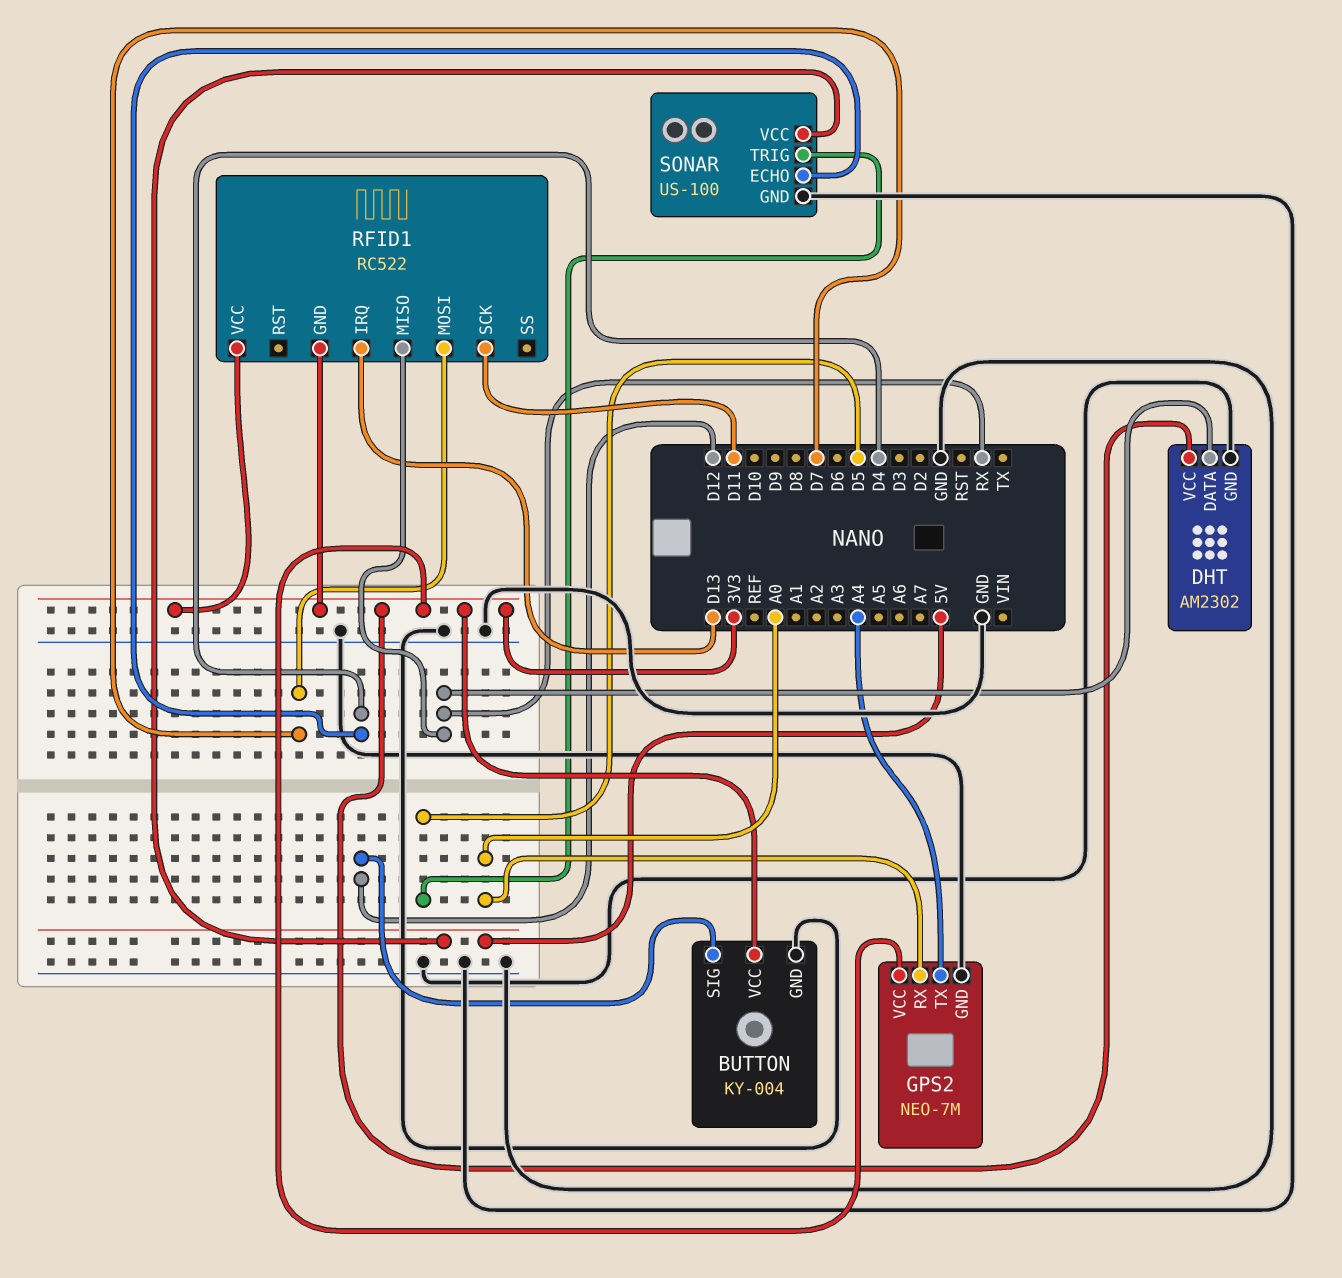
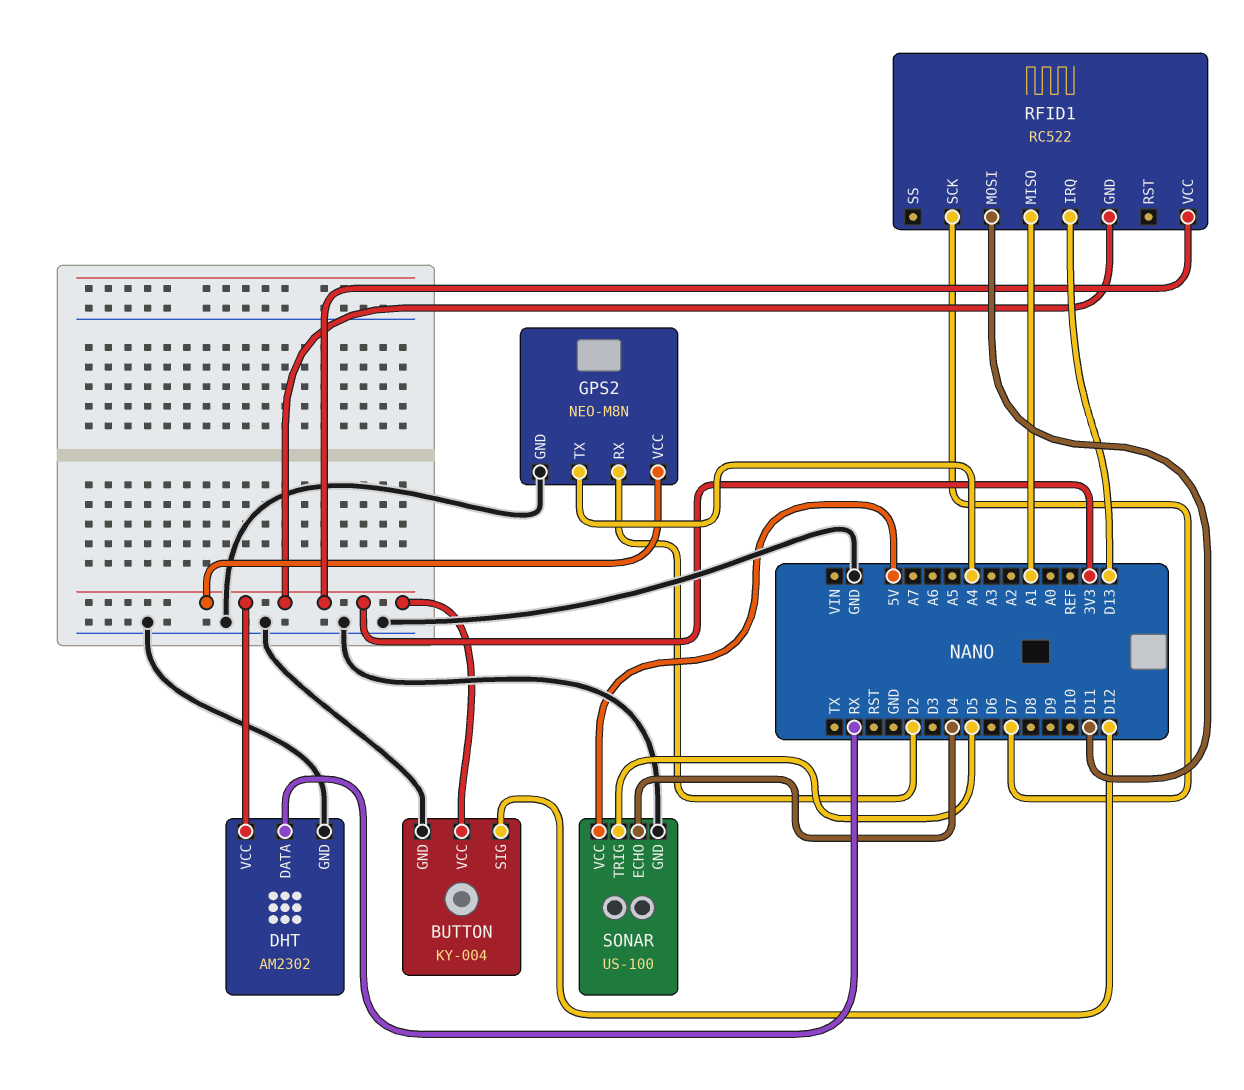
GPS2: NEO-7M -> NEO-M8N
GPS2 pin RX: A0 -> D2
RFID1 pin MISO: RX -> A1
RFID1 pin MOSI: D7 -> D11
RFID1 pin SCK: D11 -> D7

